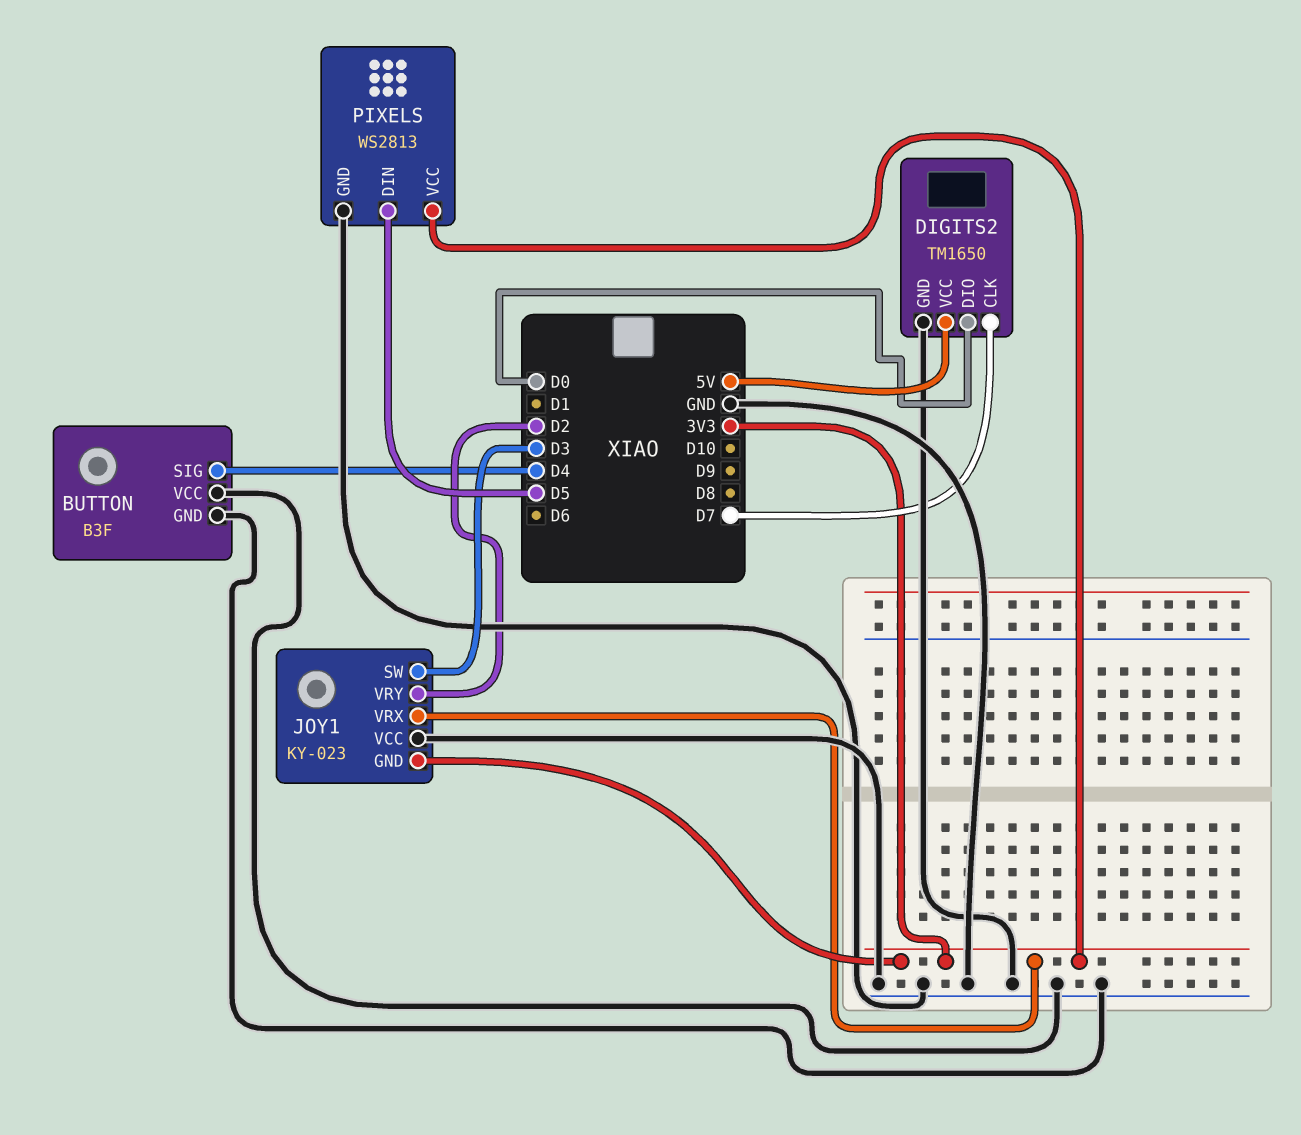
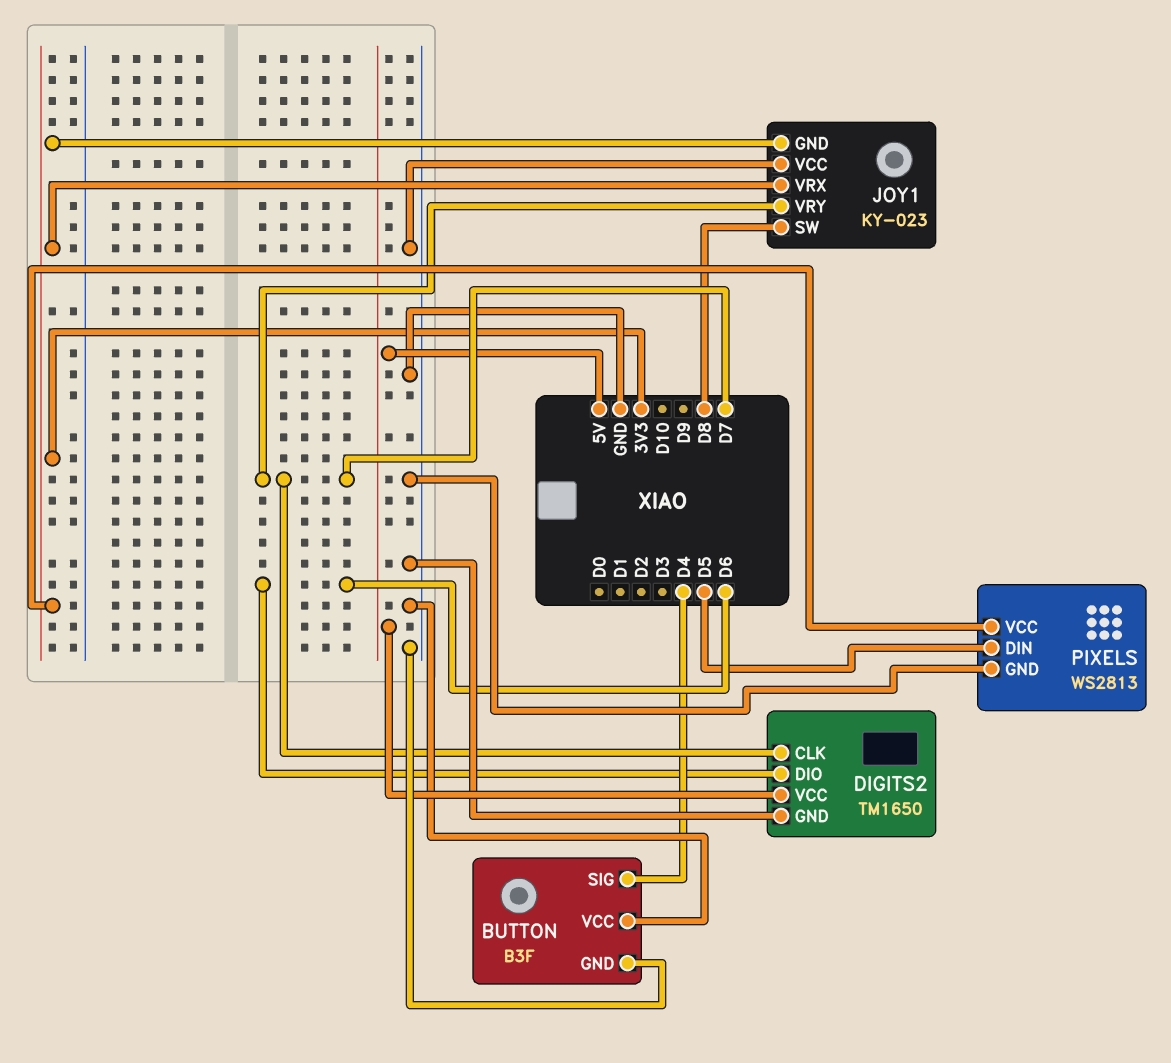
DIGITS2 pin DIO: D0 -> D6
JOY1 pin SW: D3 -> D8
JOY1 pin VRY: D2 -> D7

